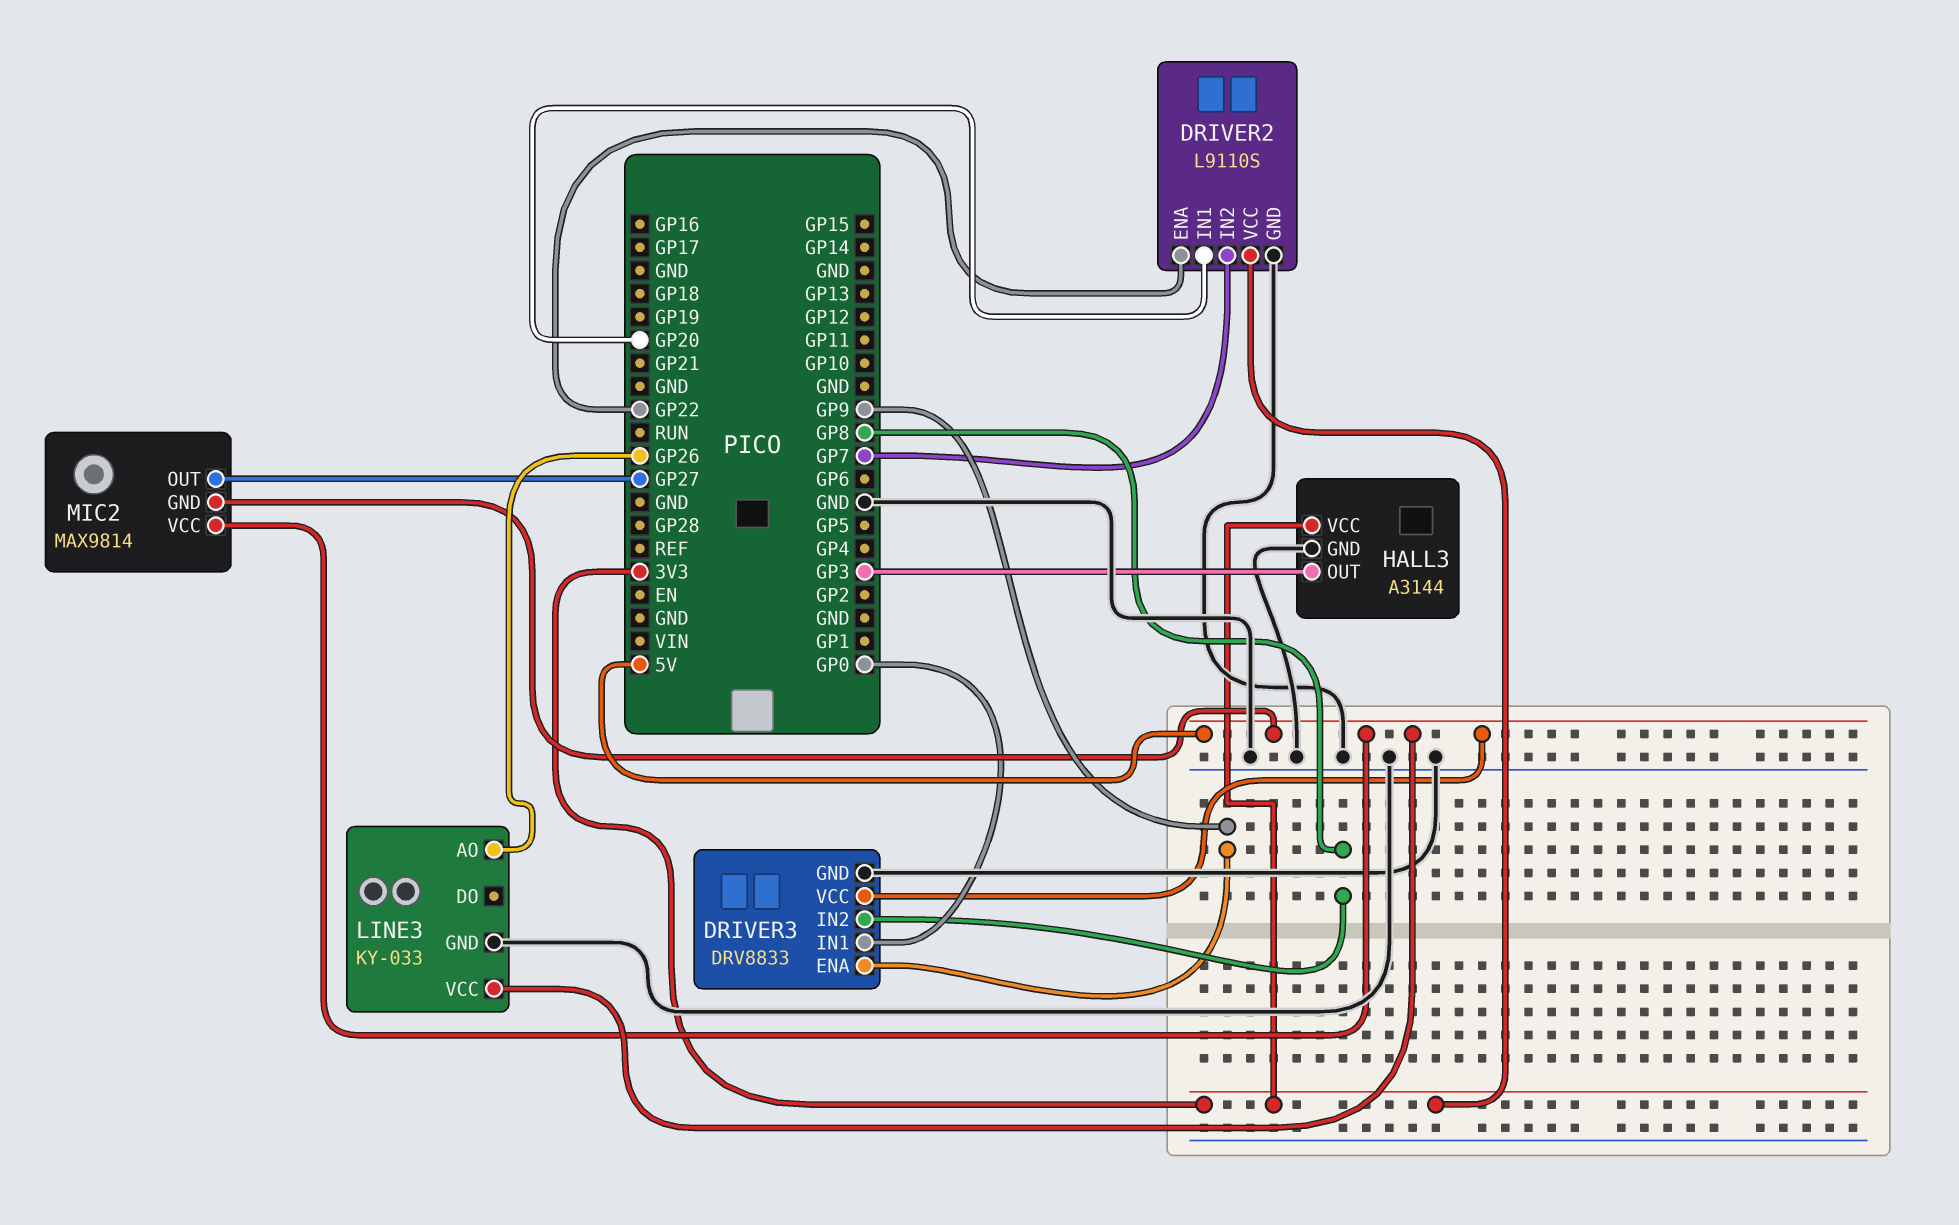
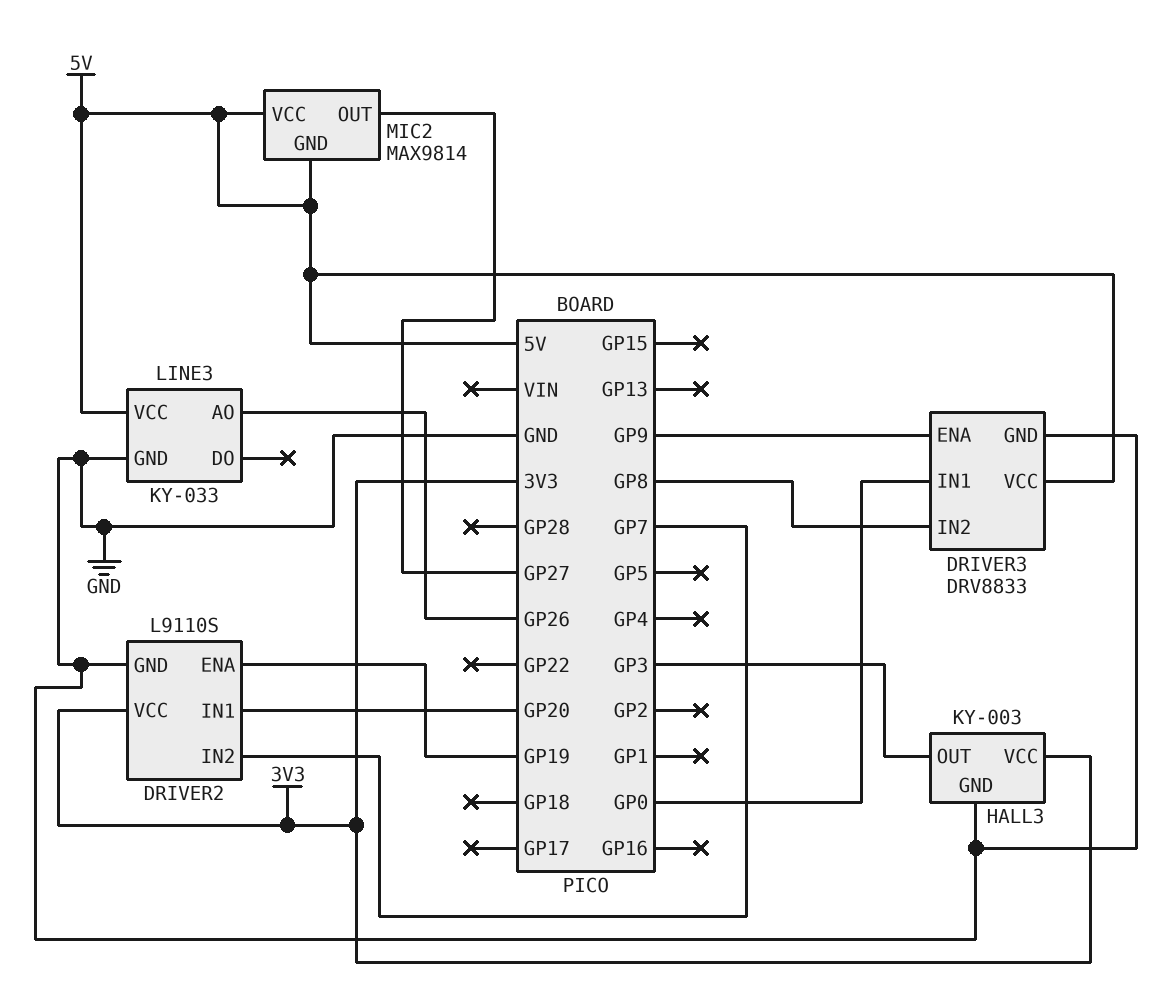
DRIVER2 pin ENA: GP22 -> GP19
HALL3: A3144 -> KY-003

